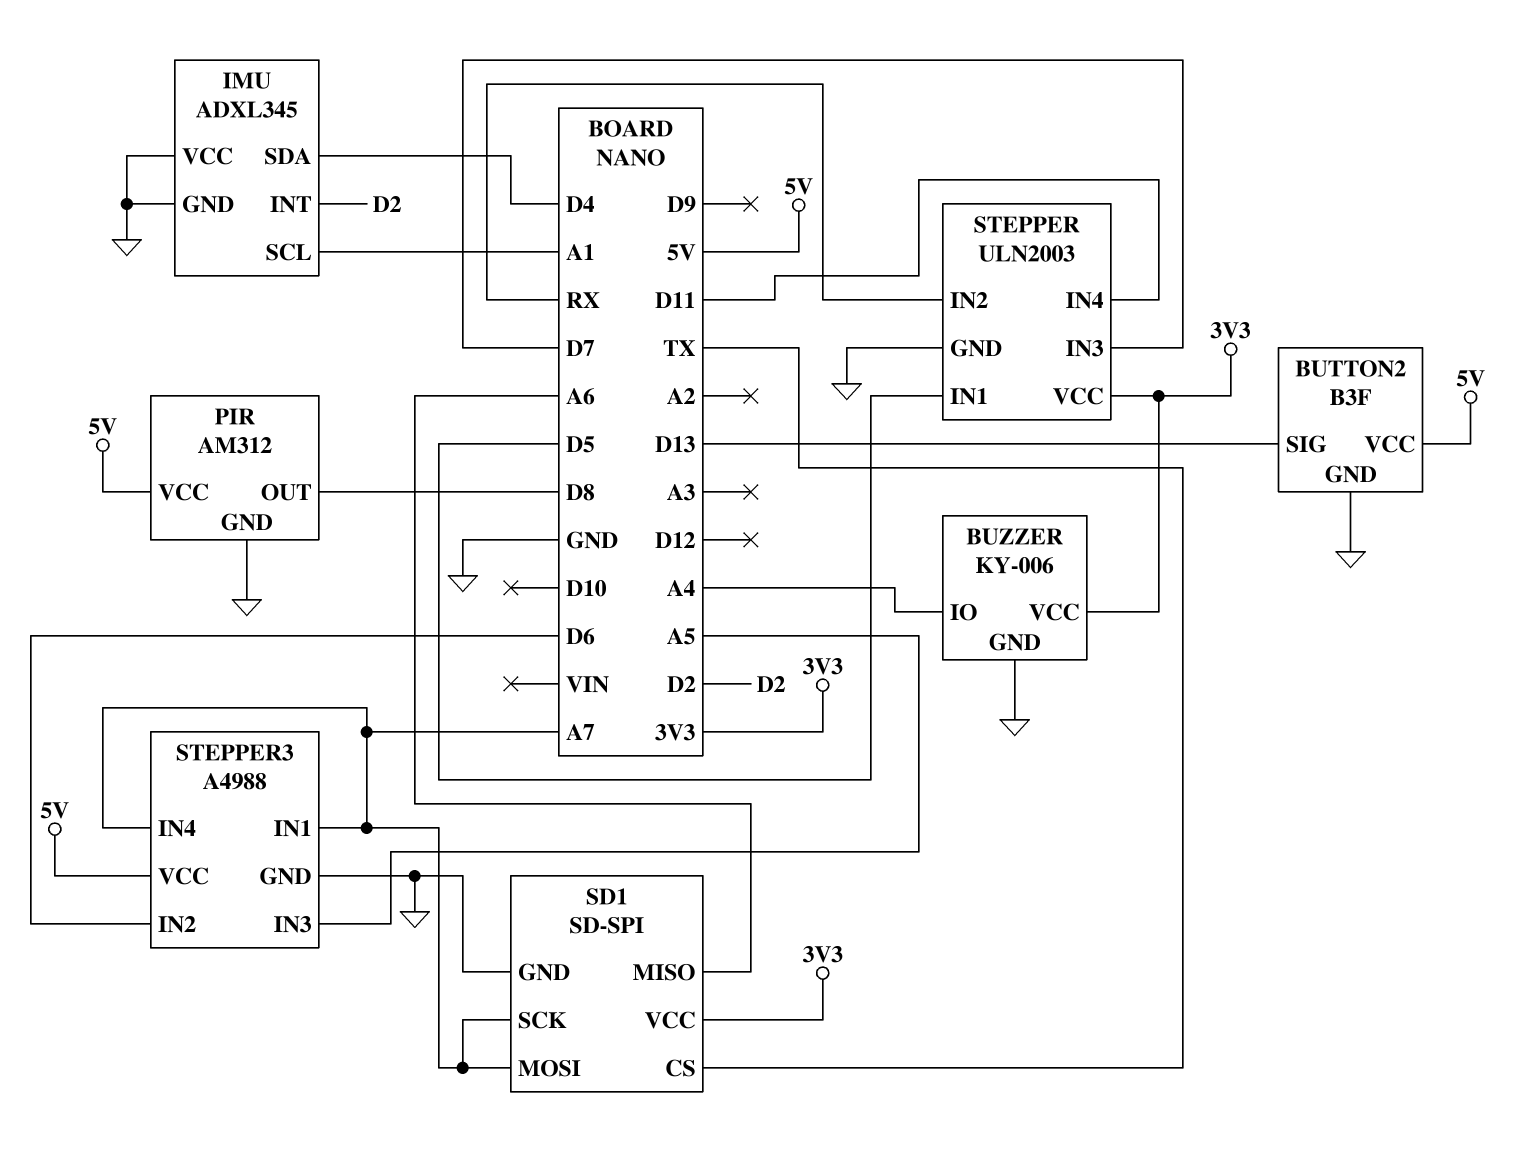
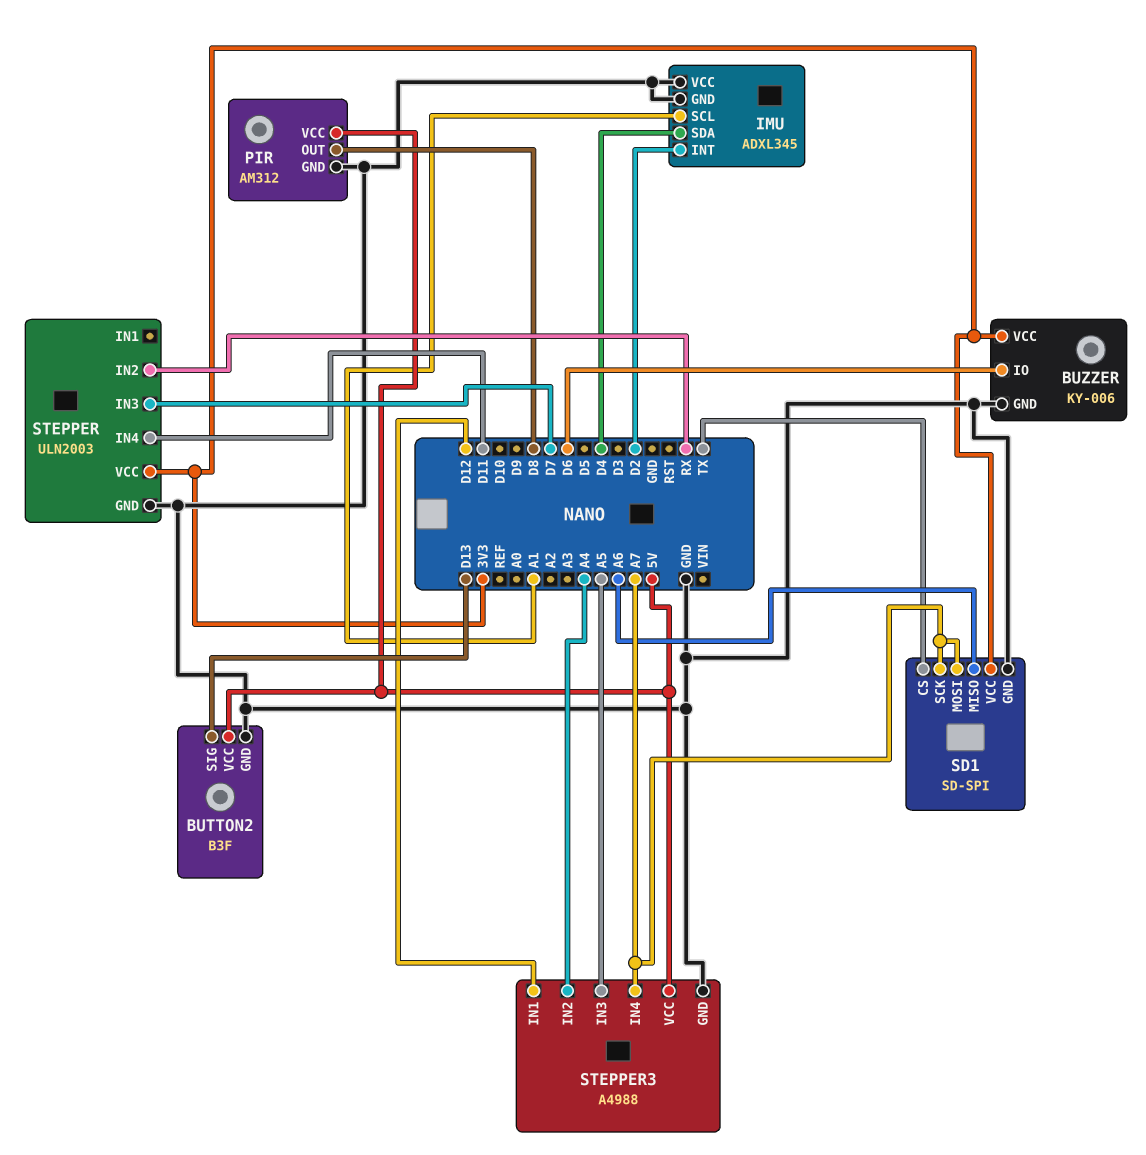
BUZZER pin IO: A4 -> D6
STEPPER pin IN1: D5 -> none
STEPPER3 pin IN1: A7 -> D12
STEPPER3 pin IN2: D6 -> A4

